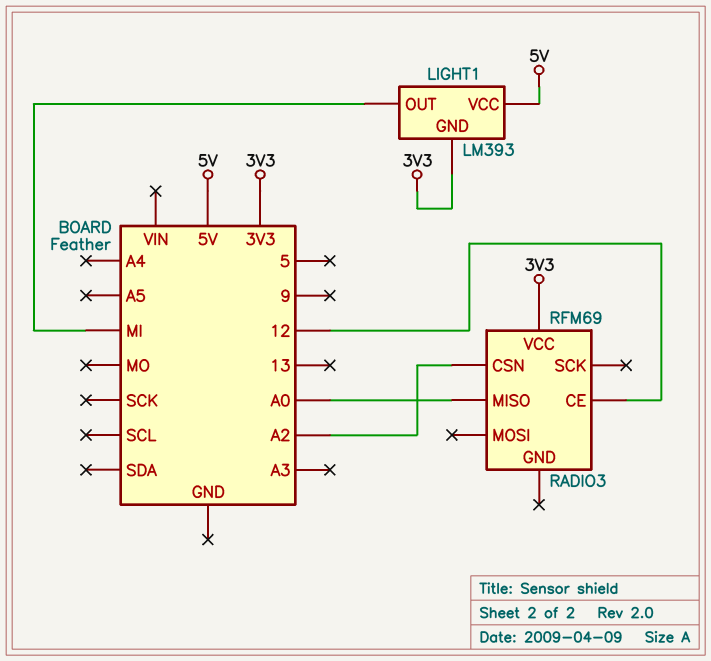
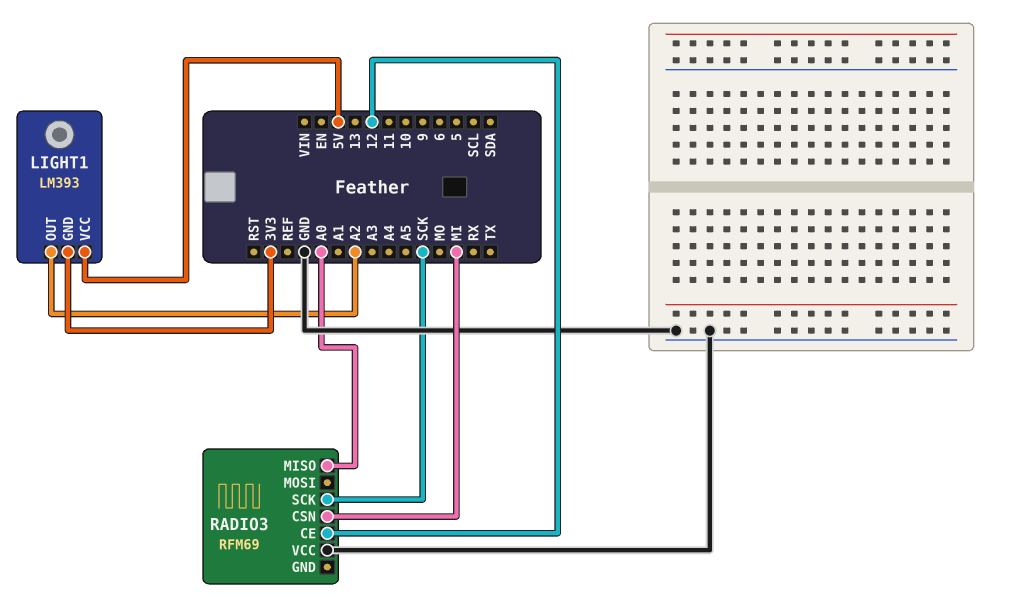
LIGHT1 pin OUT: MI -> A2
RADIO3 pin CSN: A2 -> MI
RADIO3 pin SCK: none -> SCK
RADIO3 pin VCC: 3V3 -> GND

